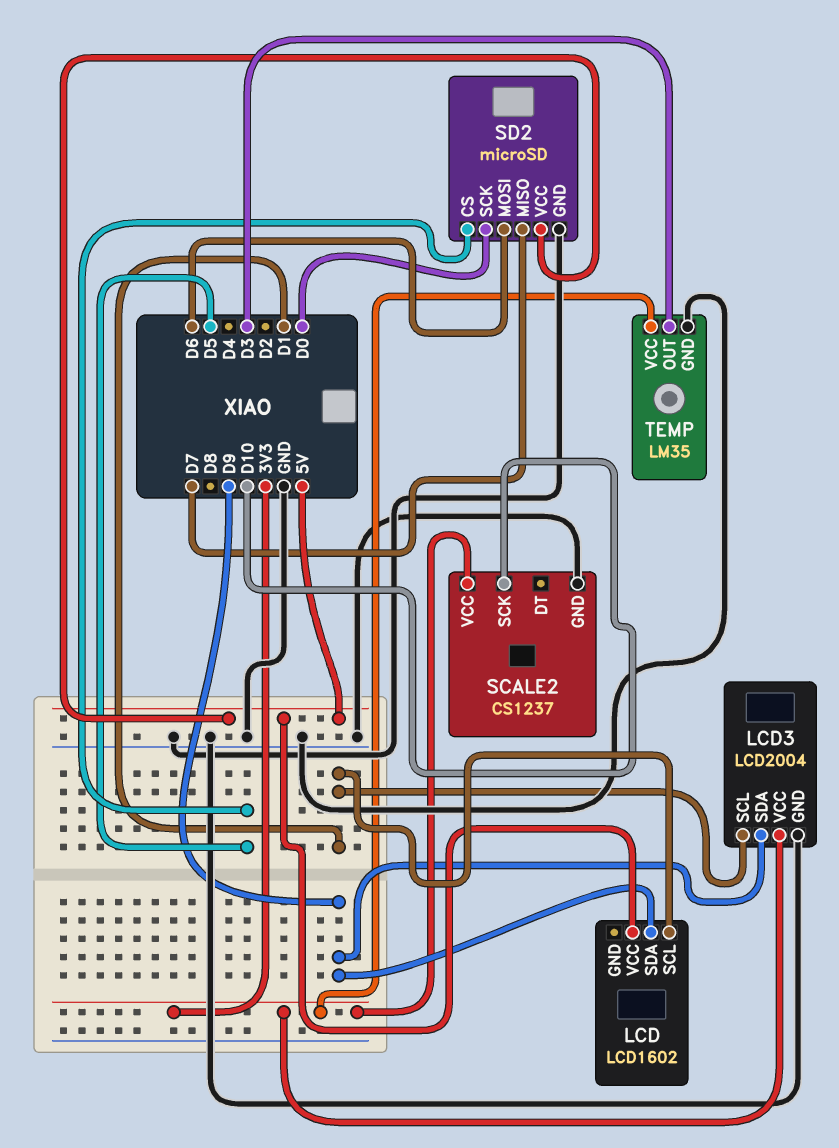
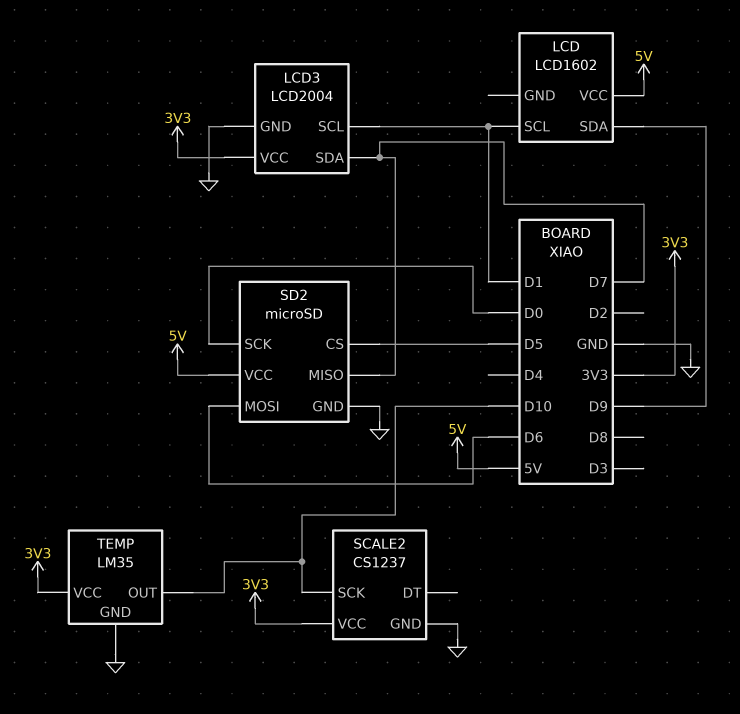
LCD3 pin SDA: D9 -> D7
TEMP pin OUT: D3 -> D10

